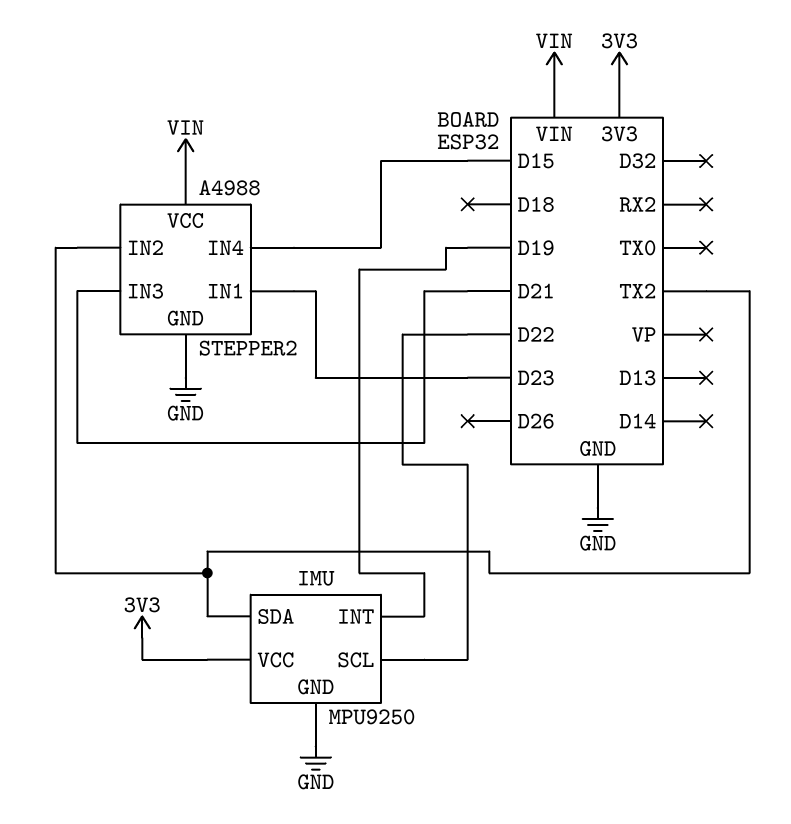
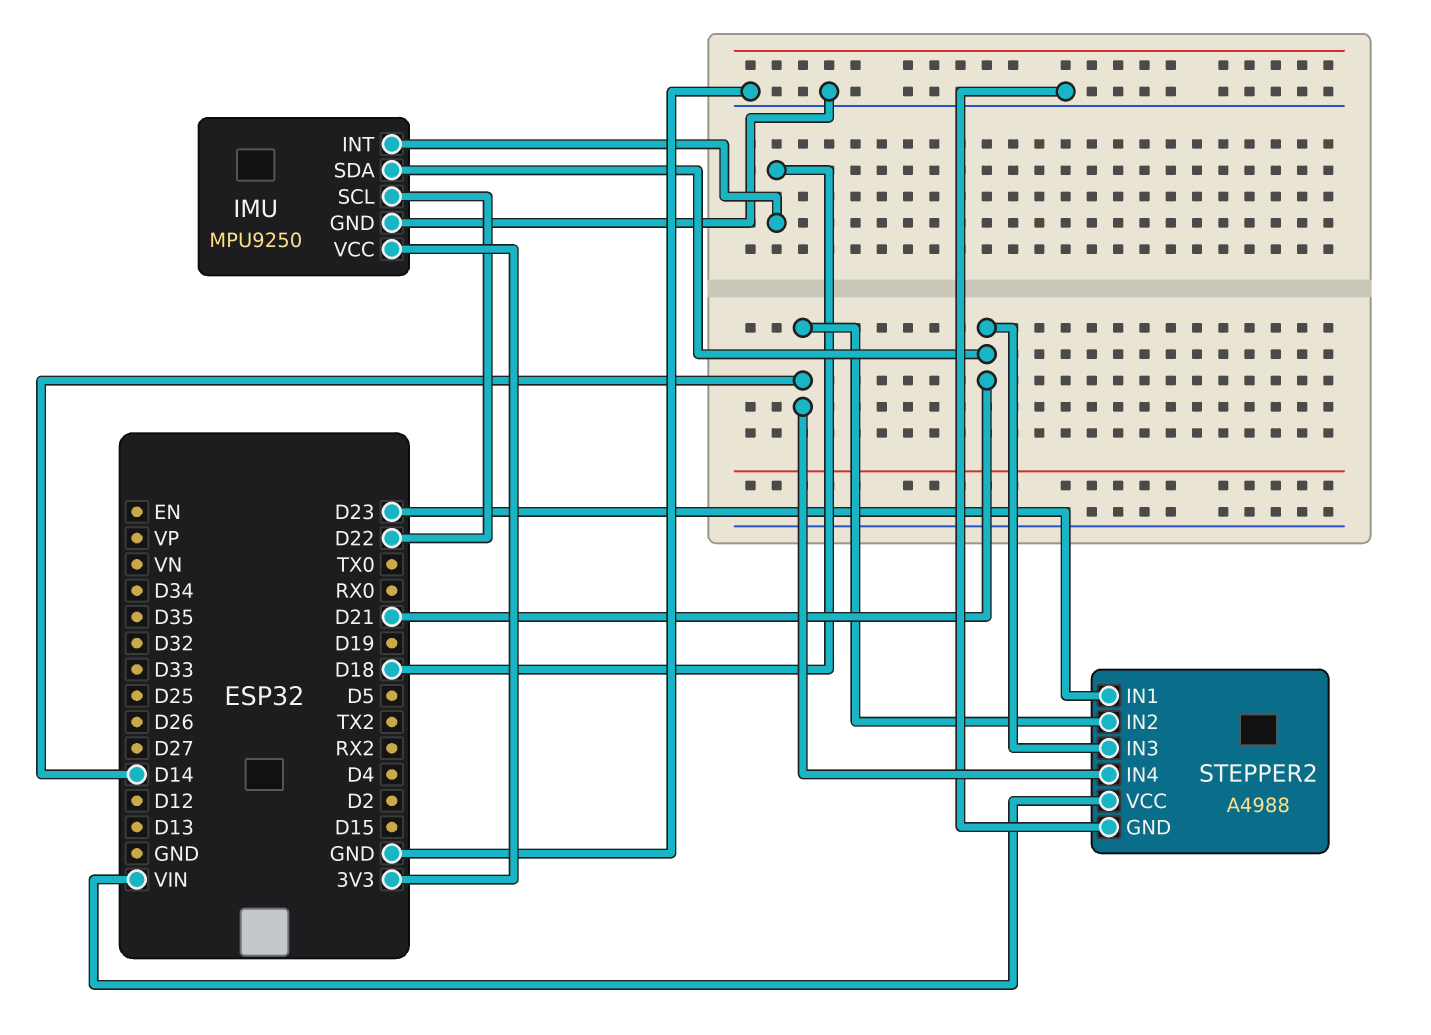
IMU pin INT: D19 -> D18
IMU pin SDA: TX2 -> D21
STEPPER2 pin IN2: TX2 -> D14
STEPPER2 pin IN4: D15 -> D14

